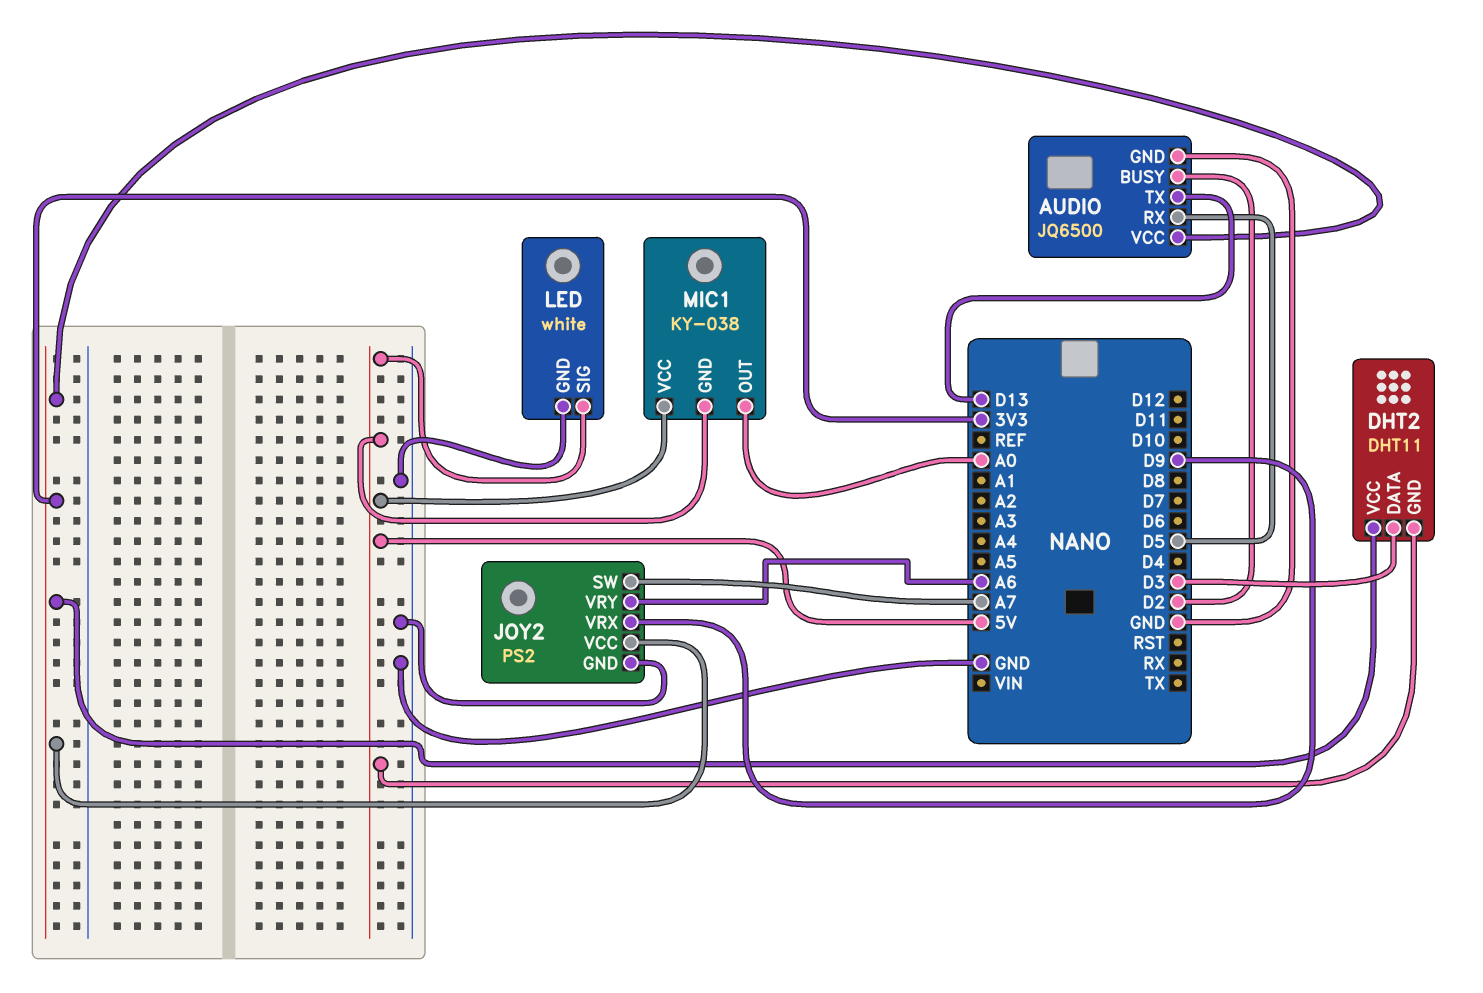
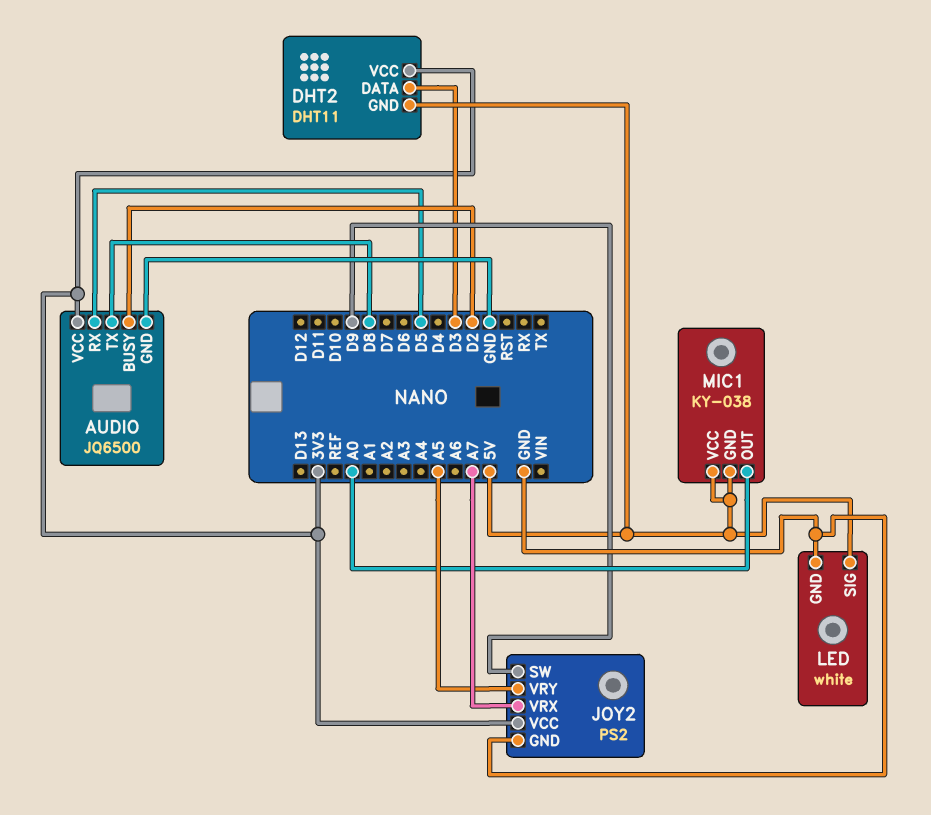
AUDIO pin TX: D13 -> D8
JOY2 pin SW: A7 -> D9
JOY2 pin VRX: D9 -> A7
JOY2 pin VRY: A6 -> A5

